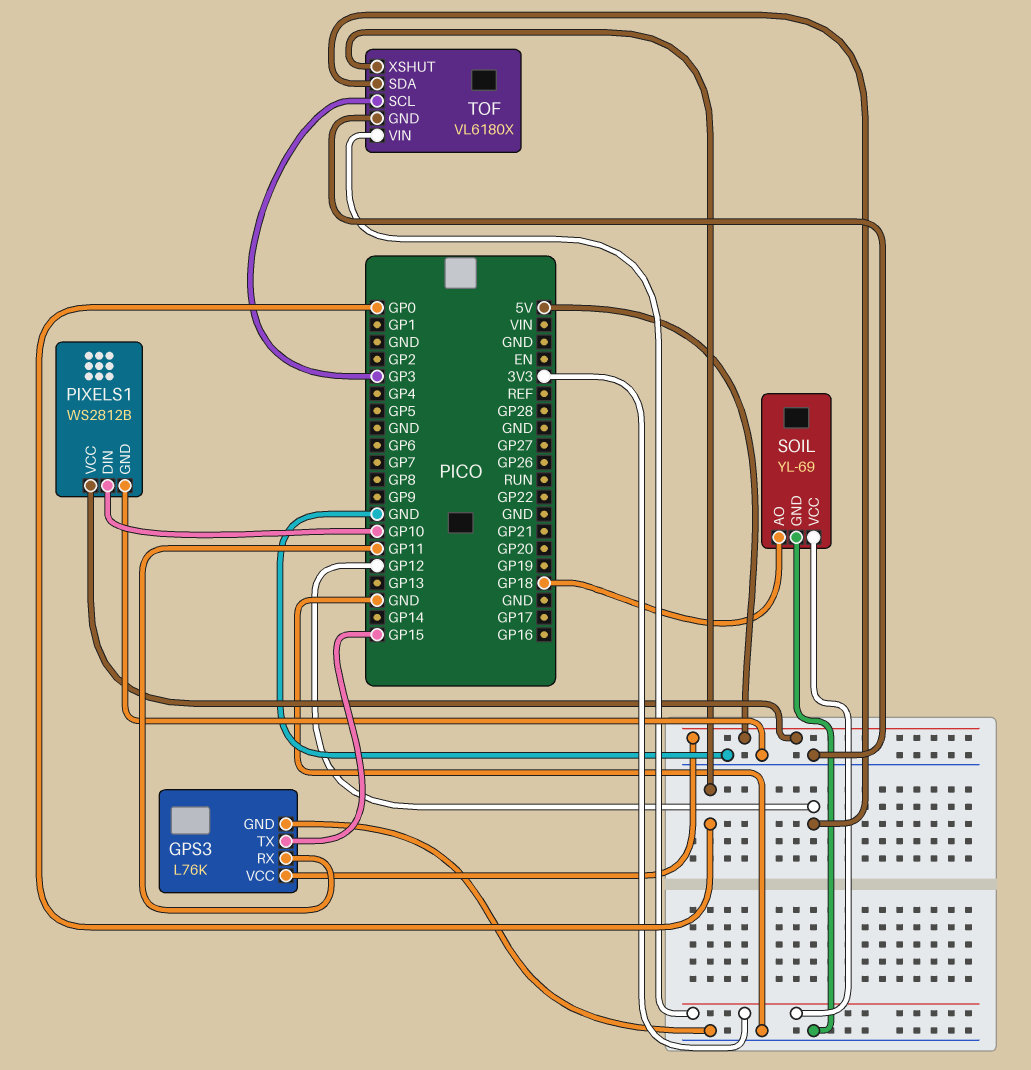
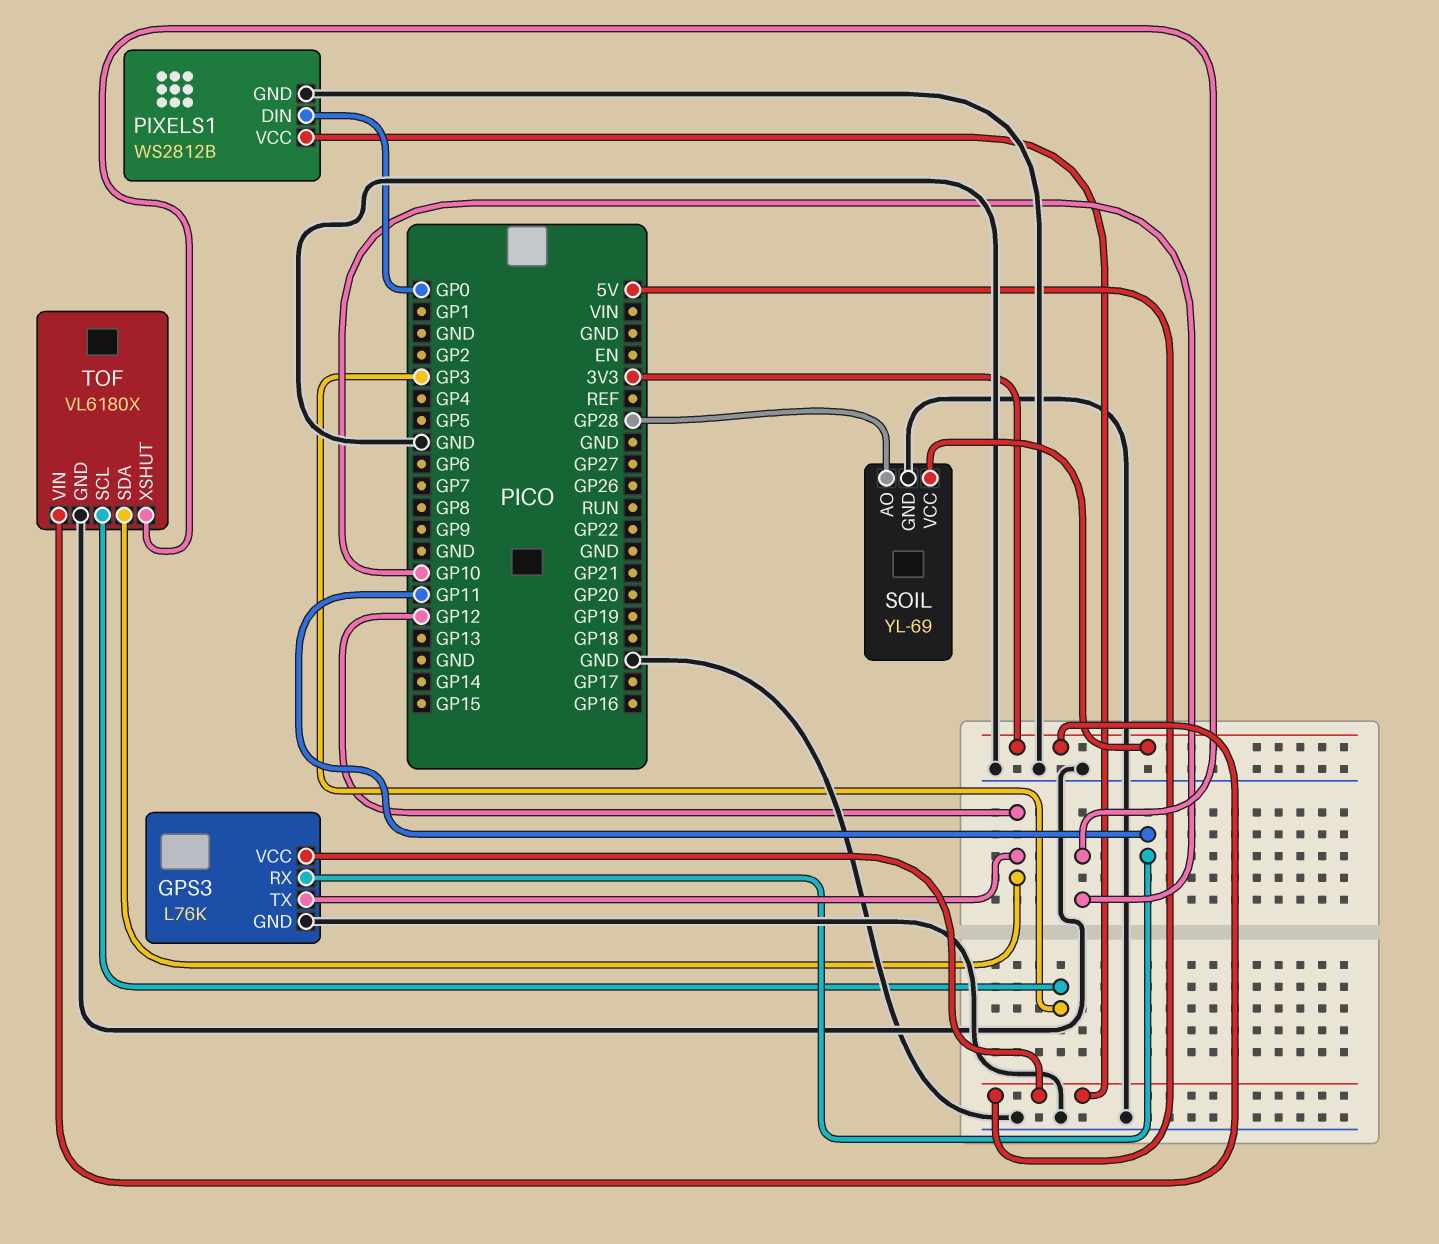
GPS3 pin TX: GP15 -> GP12
PIXELS1 pin DIN: GP10 -> GP0
SOIL pin AO: GP18 -> GP28
TOF pin XSHUT: GP0 -> GP10

